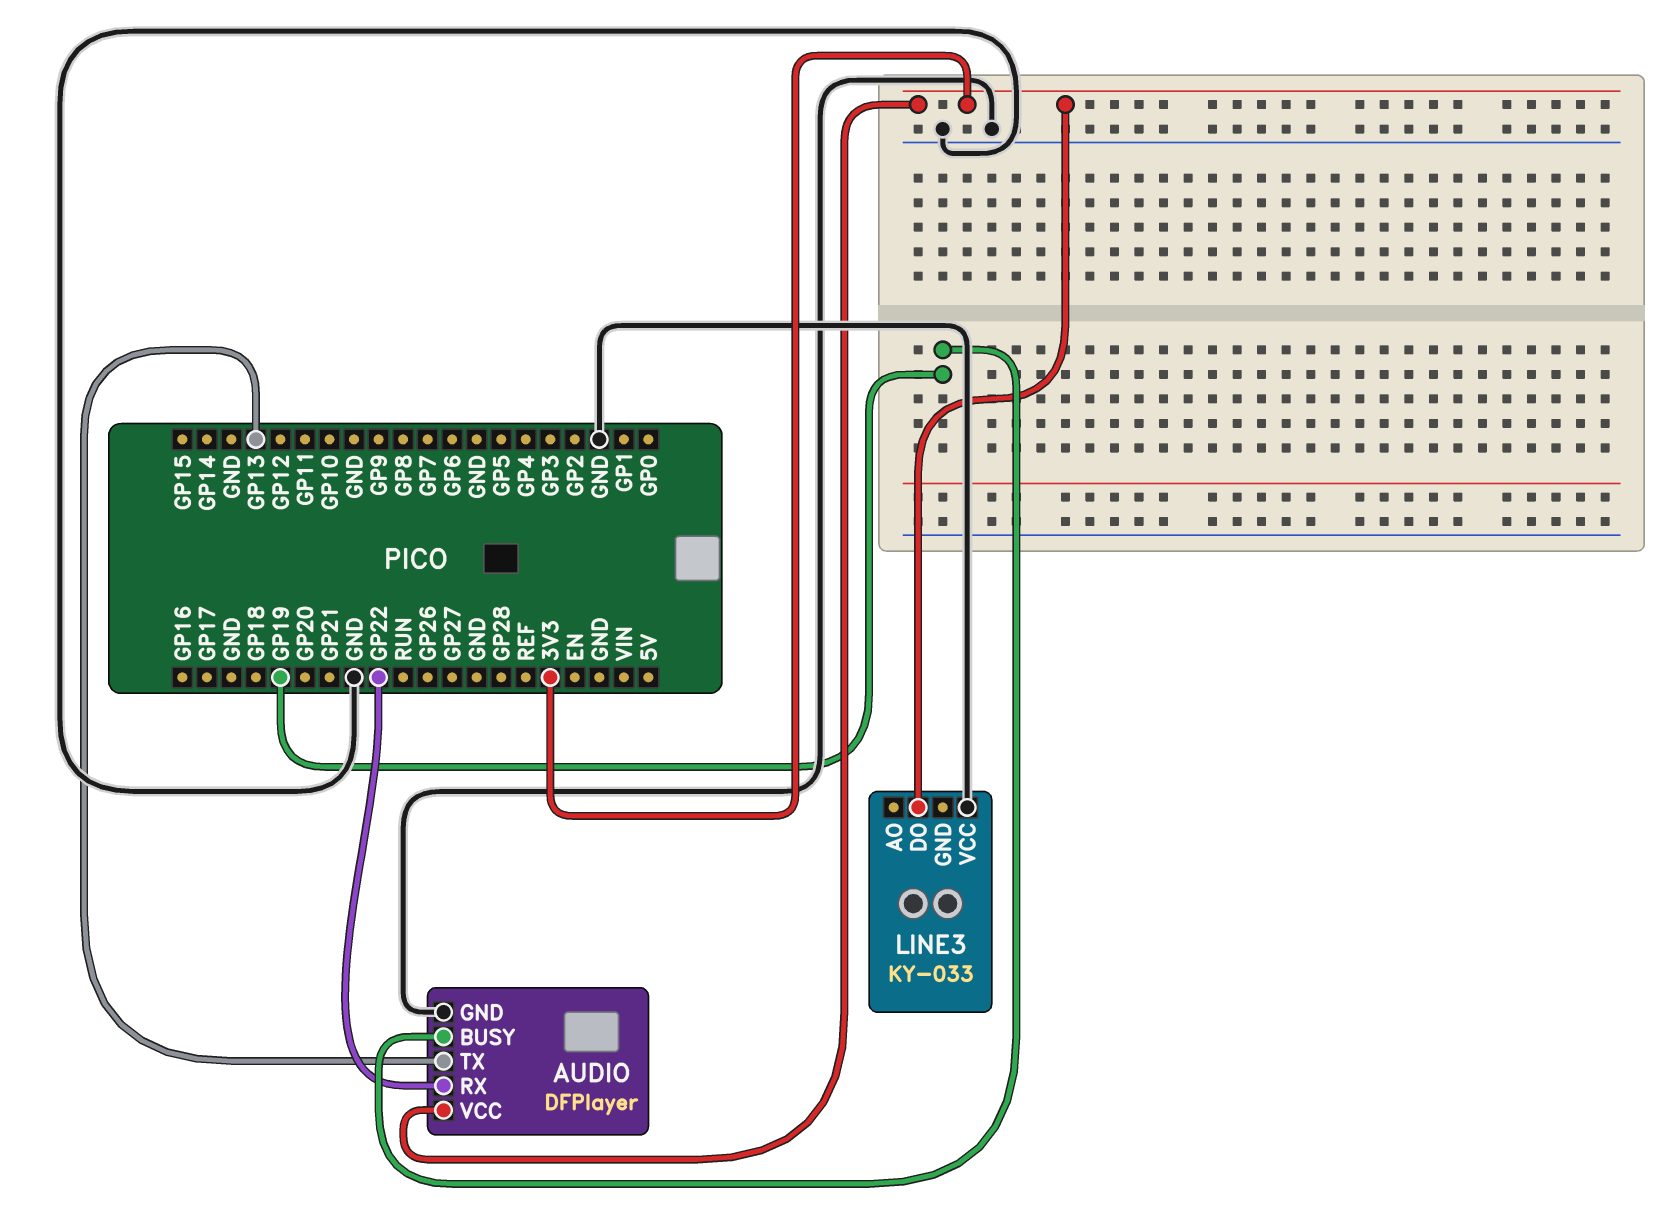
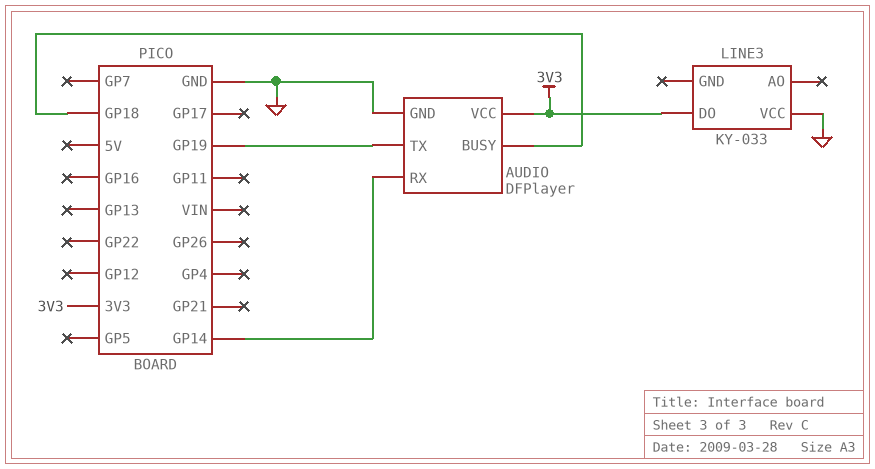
AUDIO pin BUSY: GP19 -> GP18
AUDIO pin RX: GP22 -> GP14
AUDIO pin TX: GP13 -> GP19

